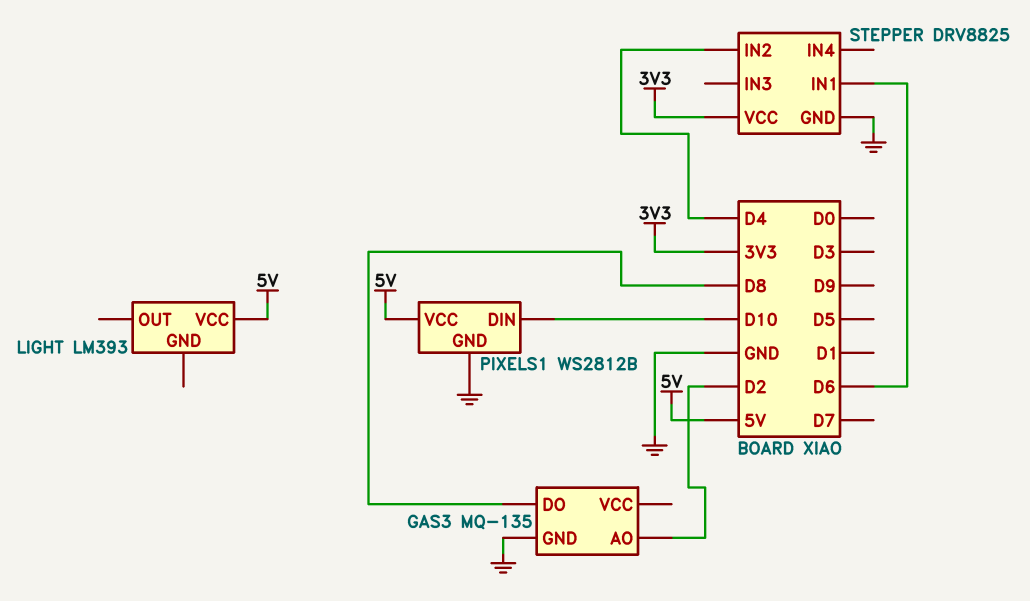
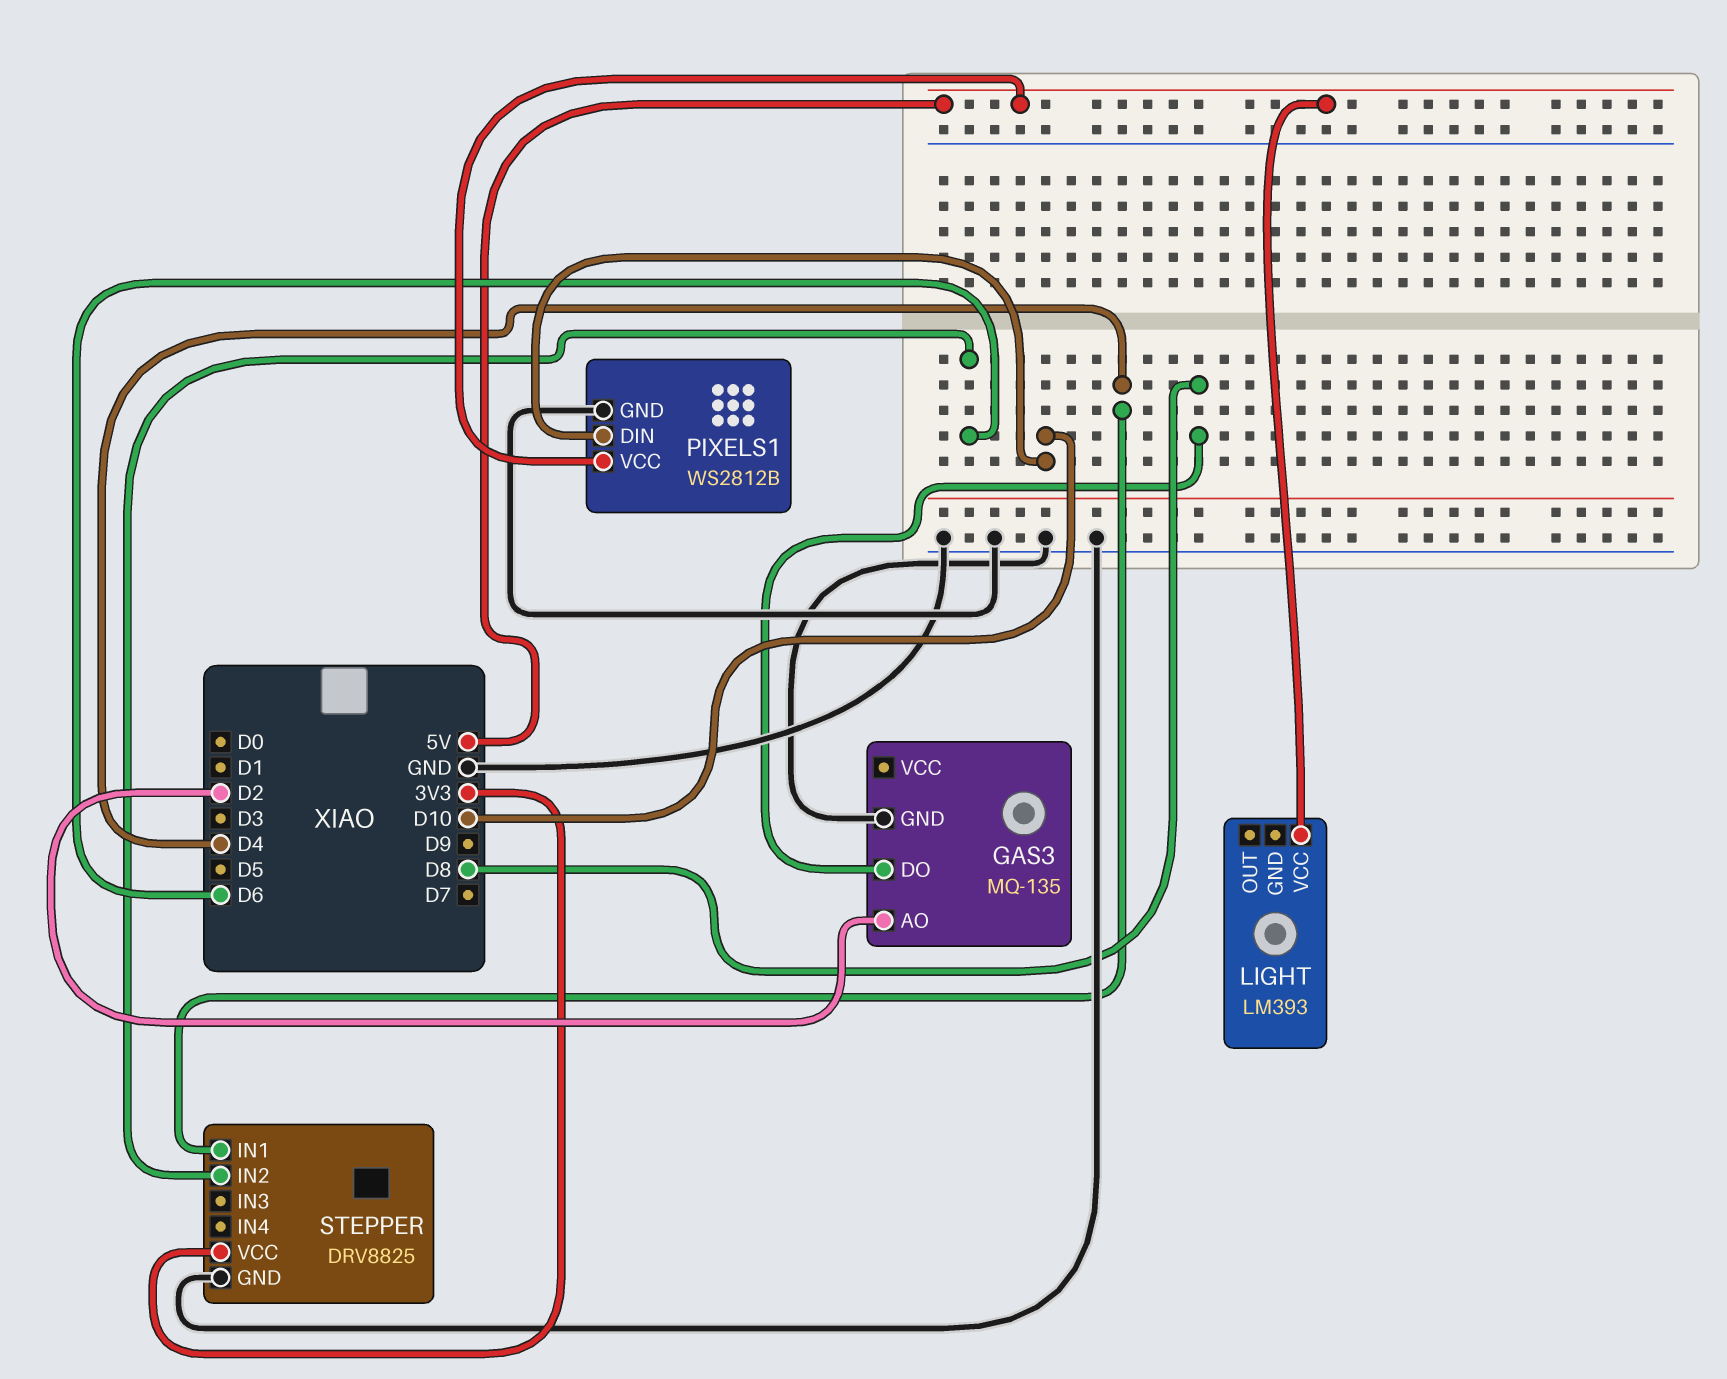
STEPPER pin IN1: D6 -> D4
STEPPER pin IN2: D4 -> D6

